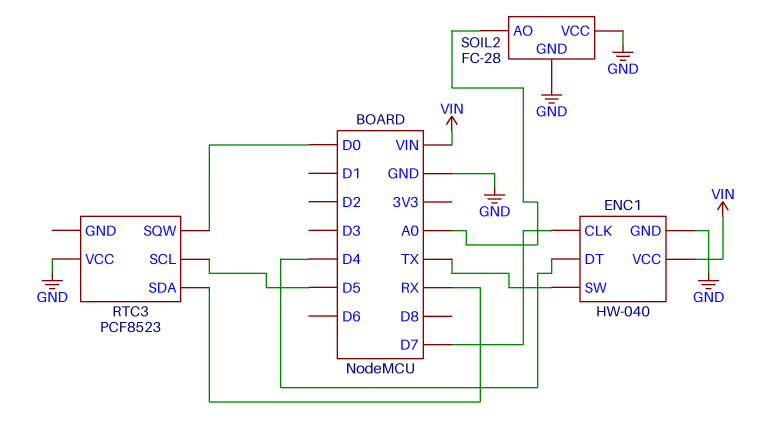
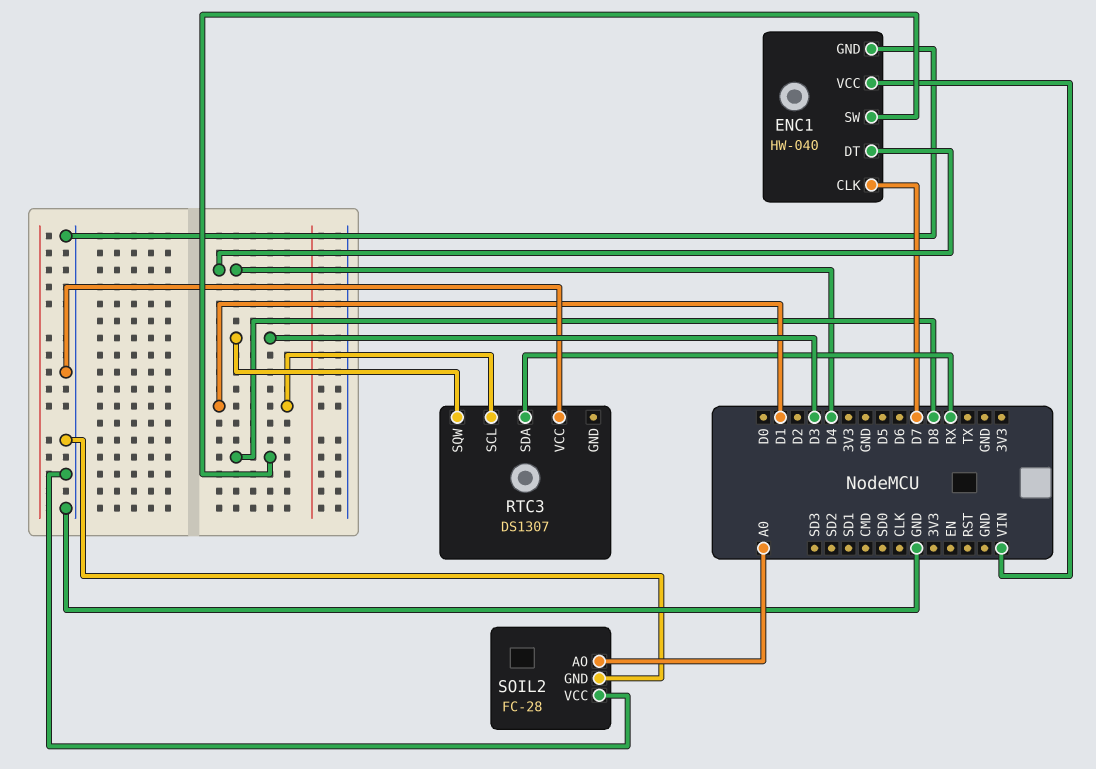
ENC1 pin SW: TX -> D8
RTC3: PCF8523 -> DS1307
RTC3 pin SCL: D5 -> D1
RTC3 pin SQW: D0 -> D3

